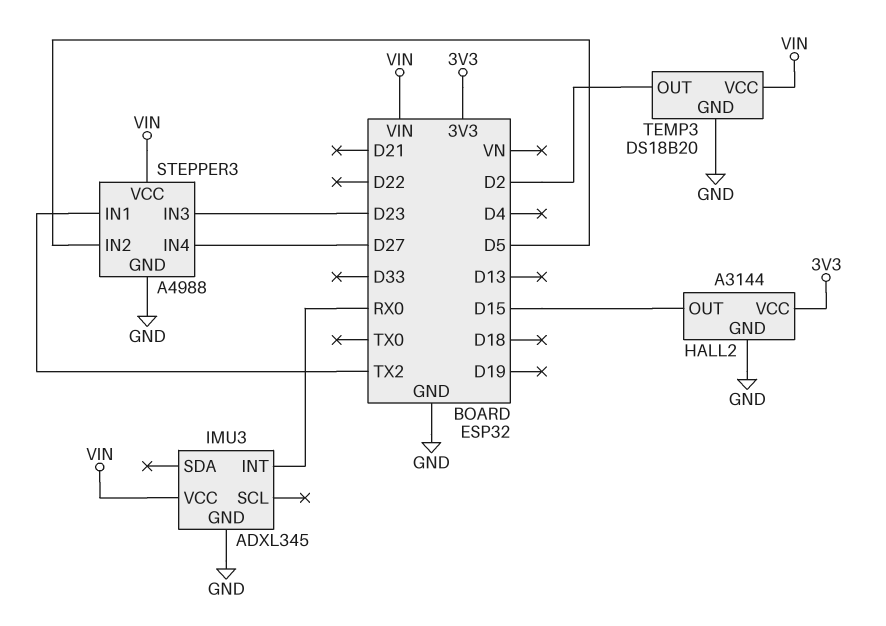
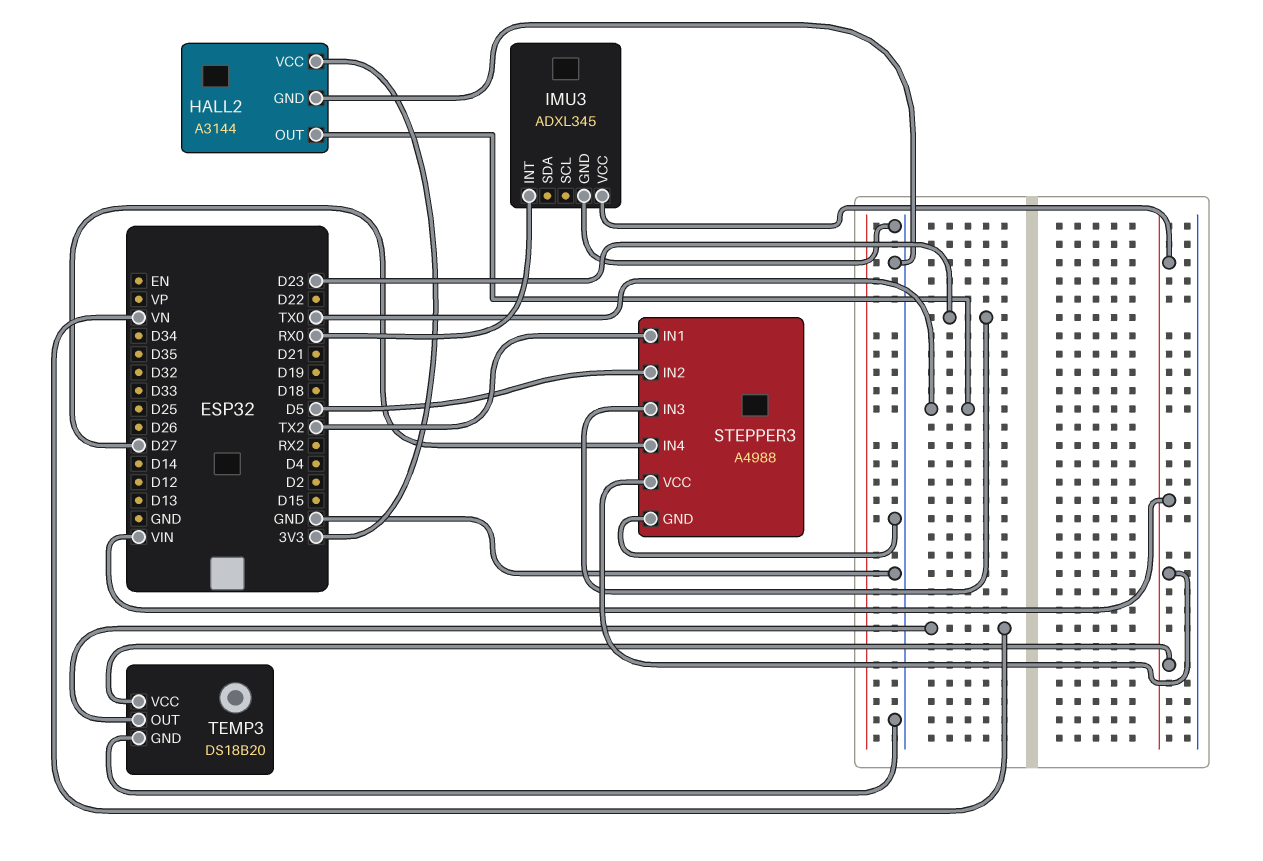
HALL2 pin OUT: D15 -> TX0
TEMP3 pin OUT: D2 -> VN

